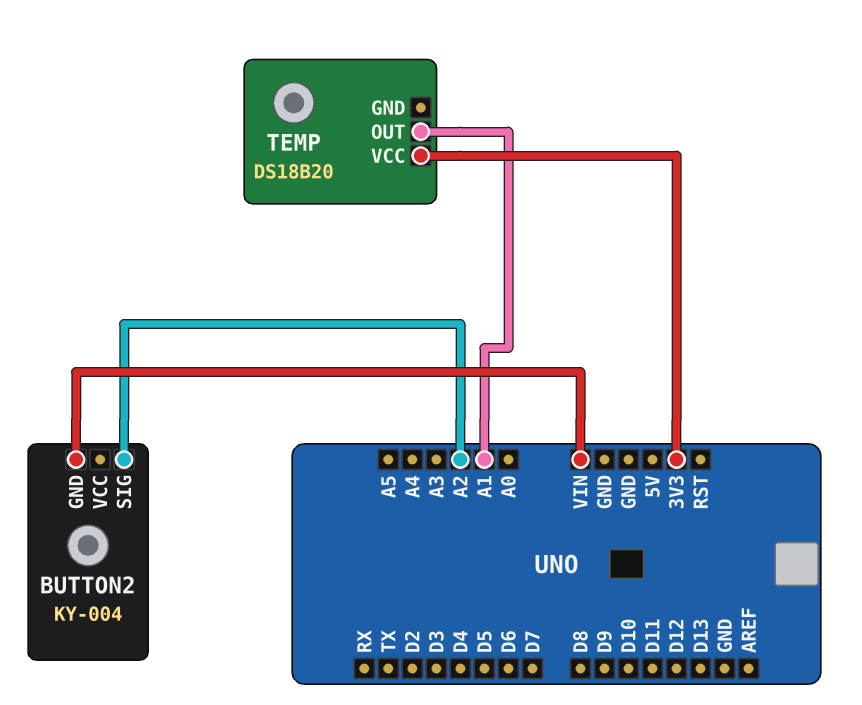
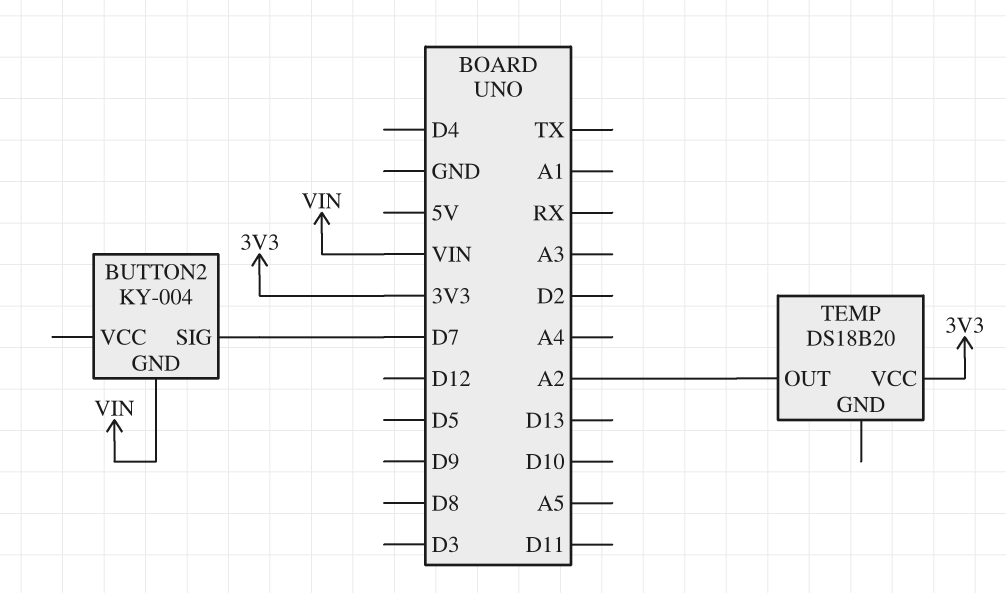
BUTTON2 pin SIG: A2 -> D7
TEMP pin OUT: A1 -> A2

